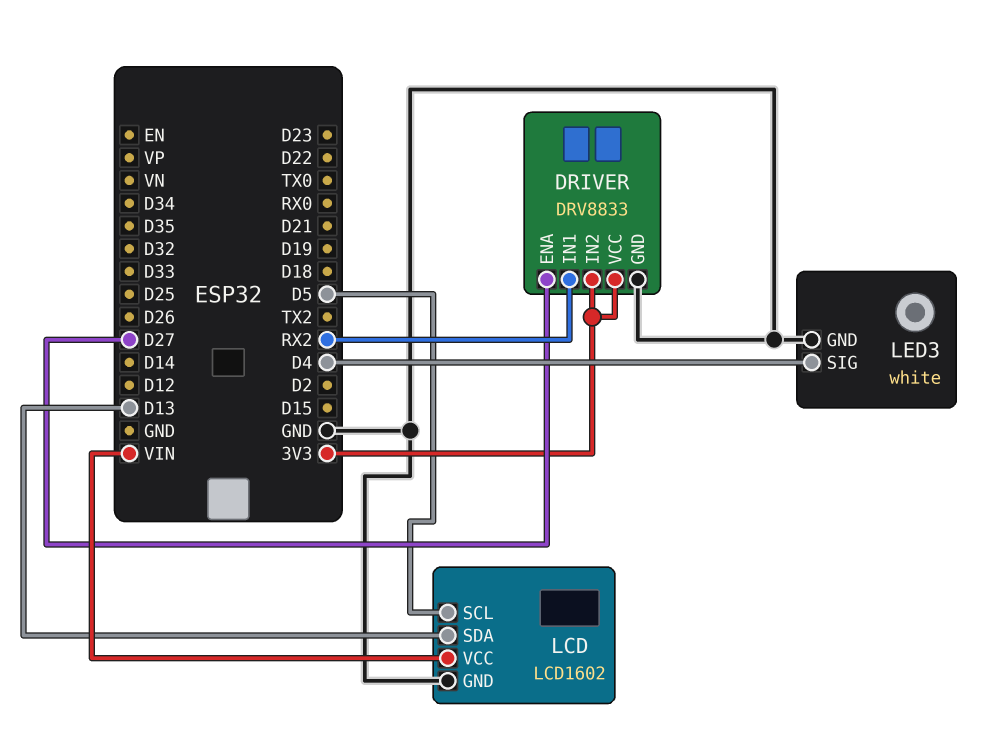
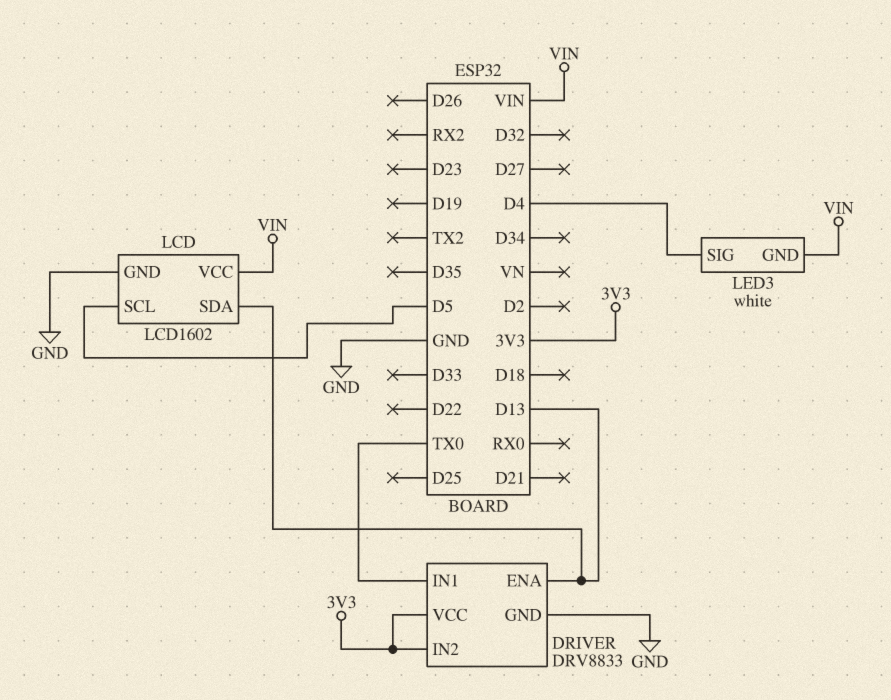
DRIVER pin ENA: D27 -> D13
DRIVER pin IN1: RX2 -> TX0
LED3 pin GND: GND -> VIN

